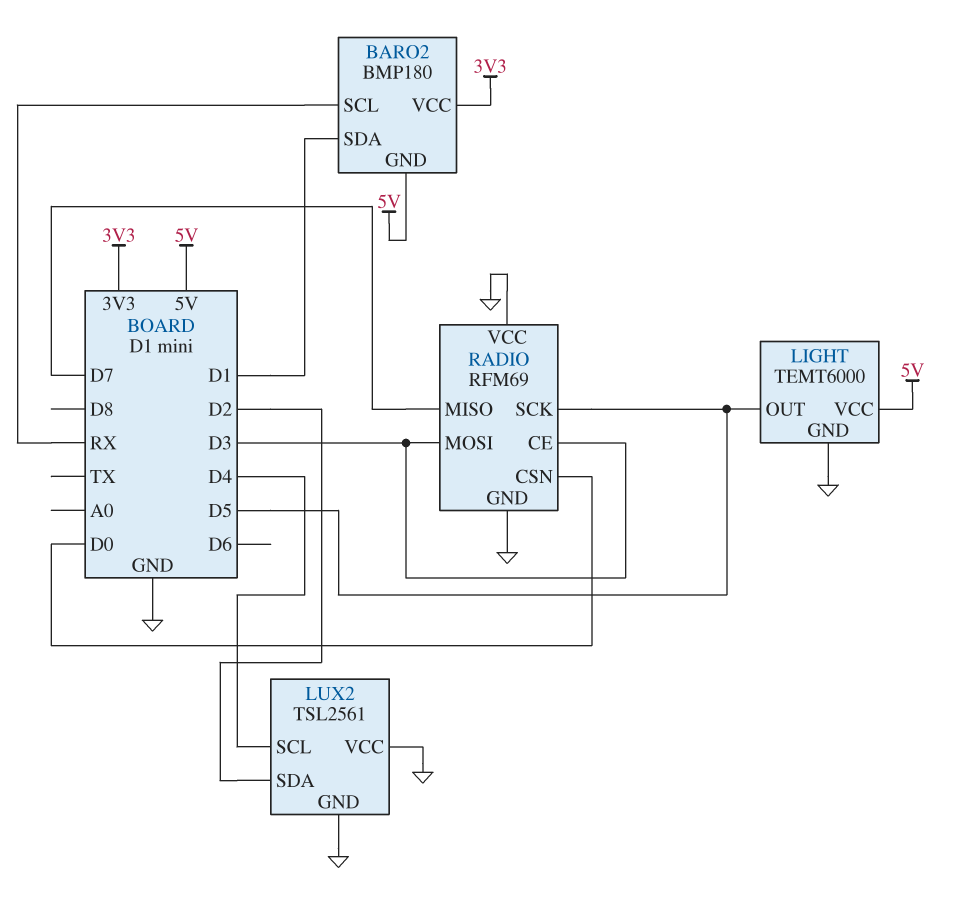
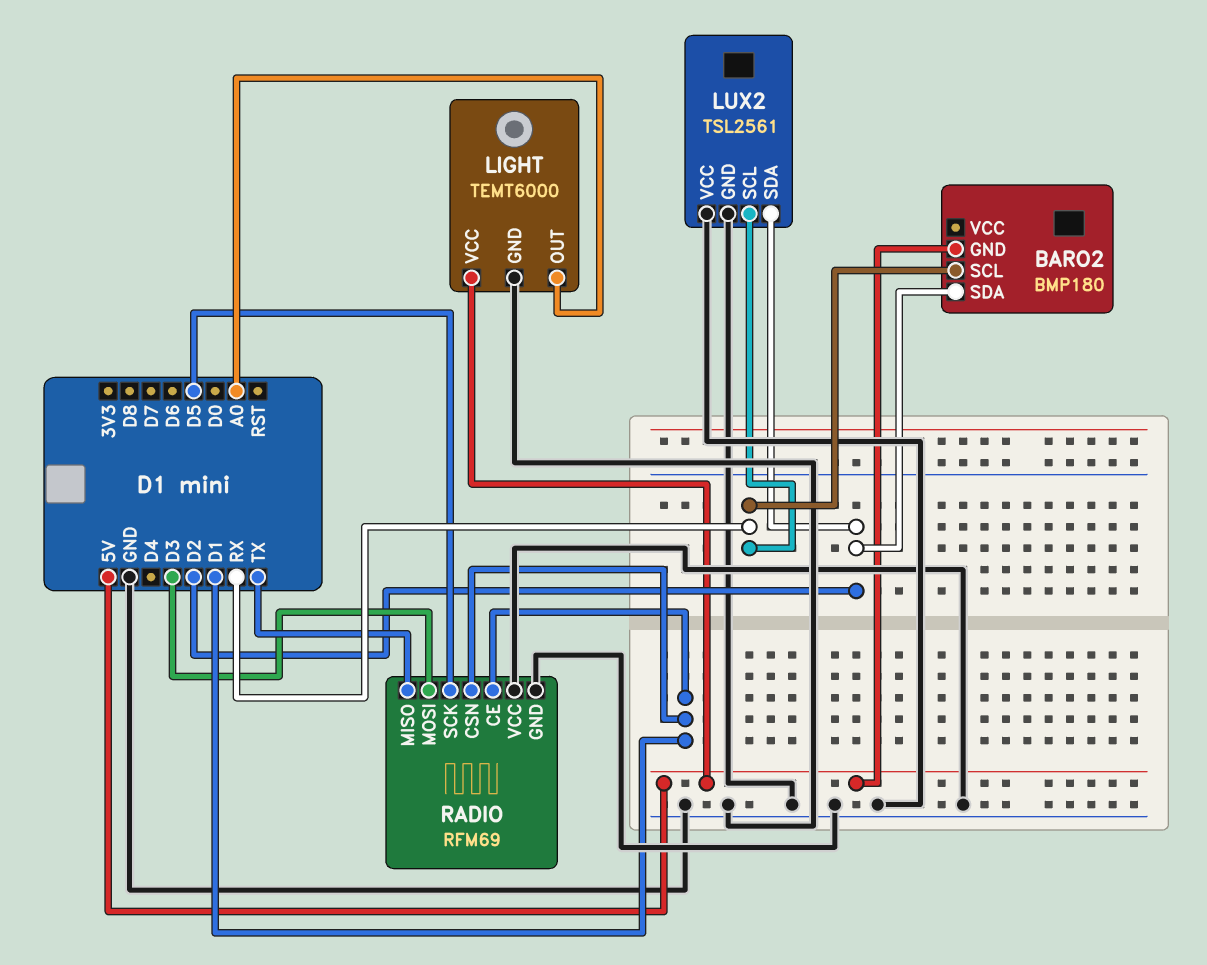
BARO2 pin SDA: D1 -> D2
BARO2 pin VCC: 3V3 -> none
LIGHT pin OUT: D5 -> A0
LUX2 pin SCL: D4 -> RX
RADIO pin CE: D3 -> D1
RADIO pin CSN: D0 -> D1
RADIO pin MISO: D7 -> TX

